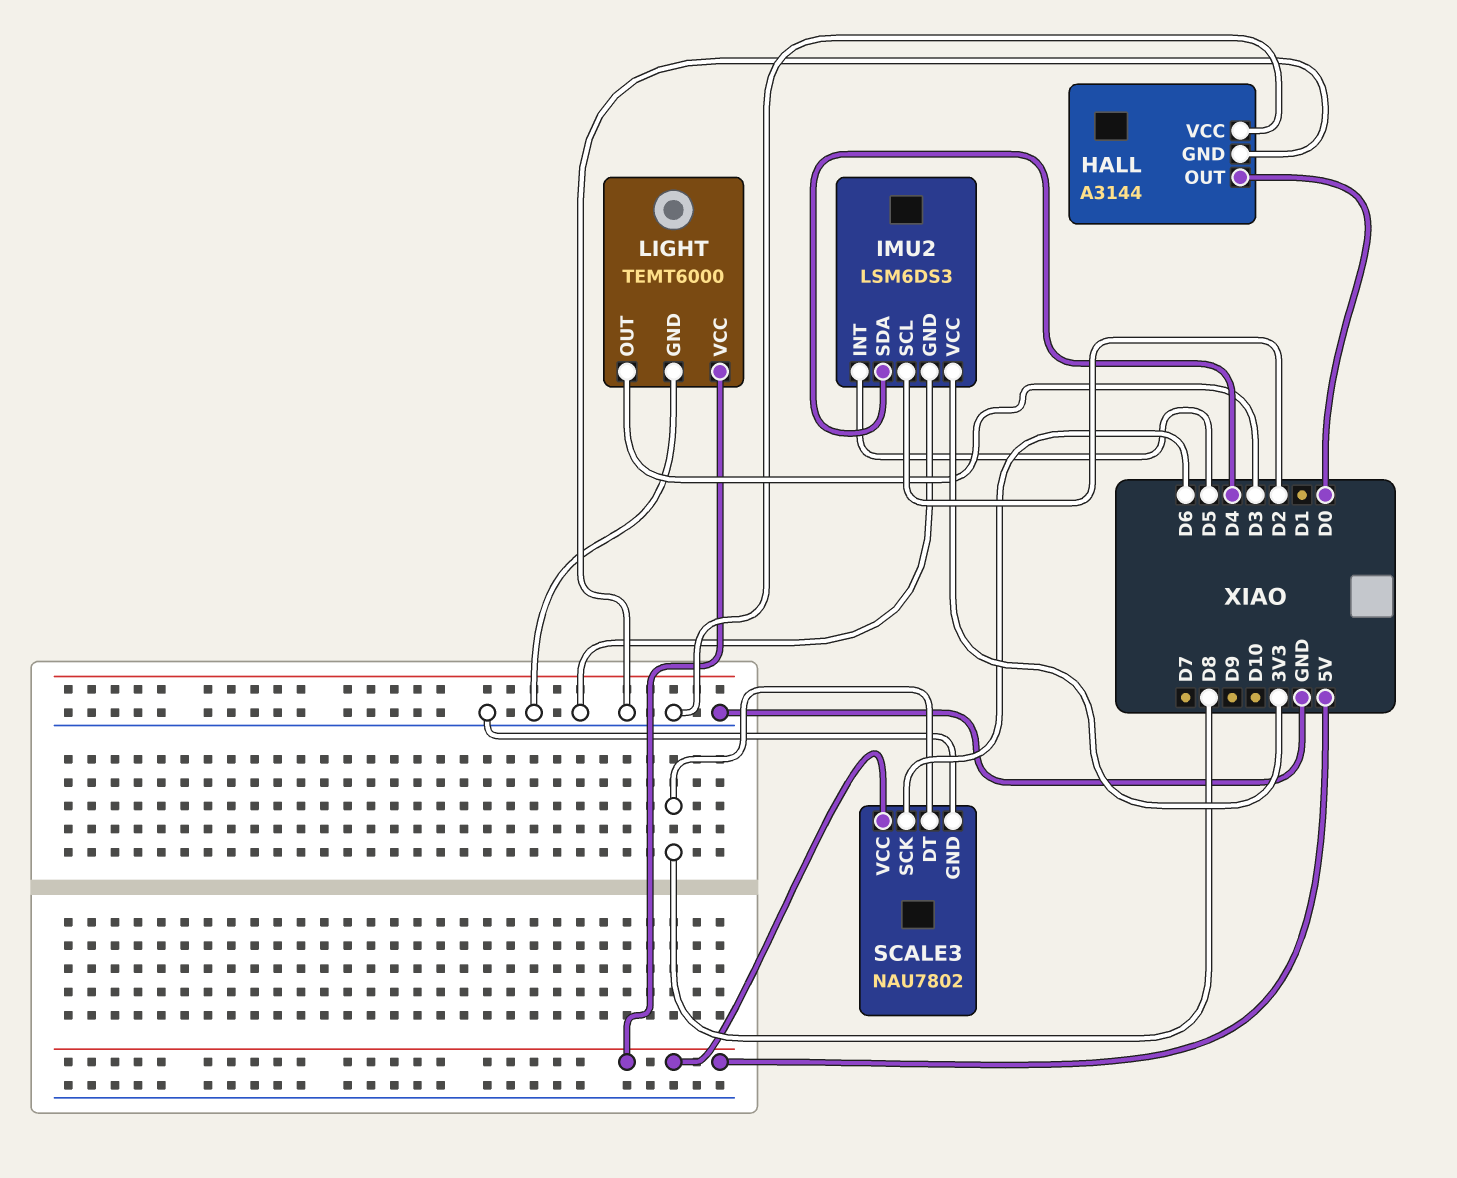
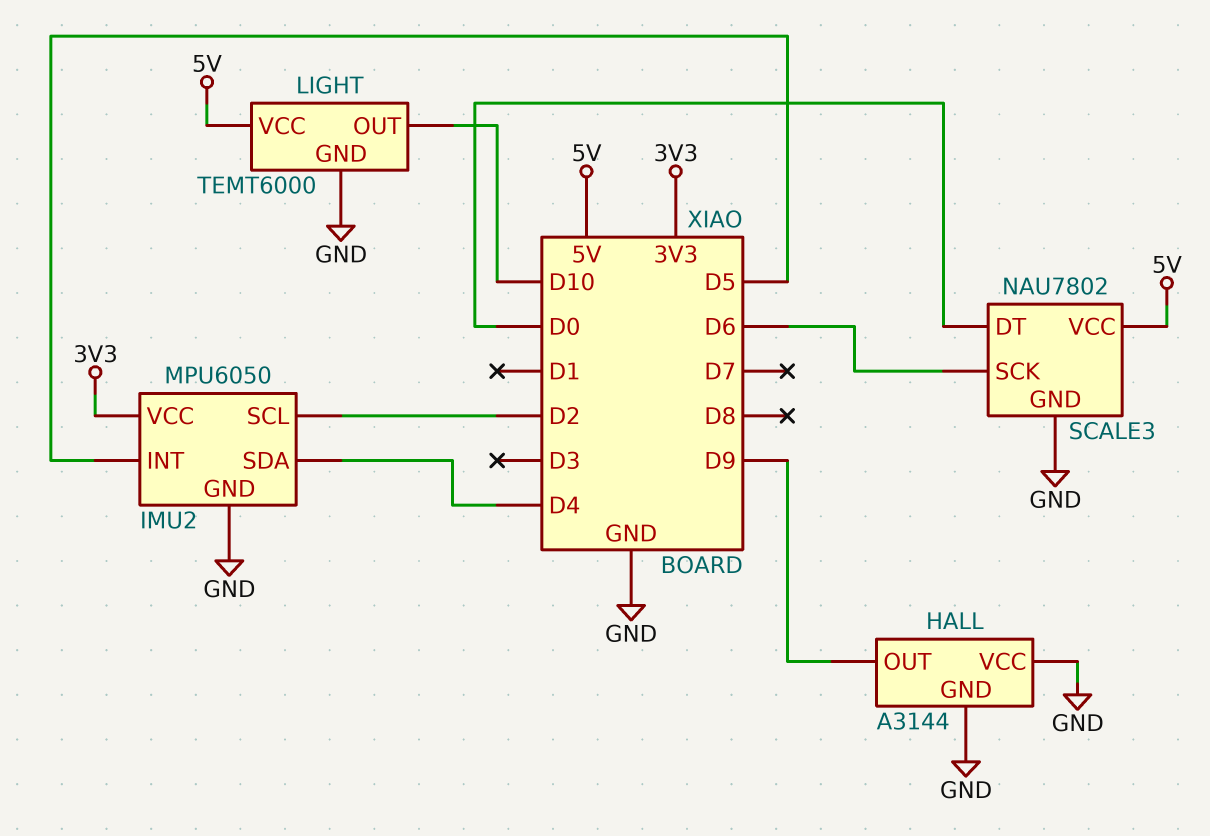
HALL pin OUT: D0 -> D9
IMU2: LSM6DS3 -> MPU6050
LIGHT pin OUT: D3 -> D10
SCALE3 pin DT: D8 -> D0

